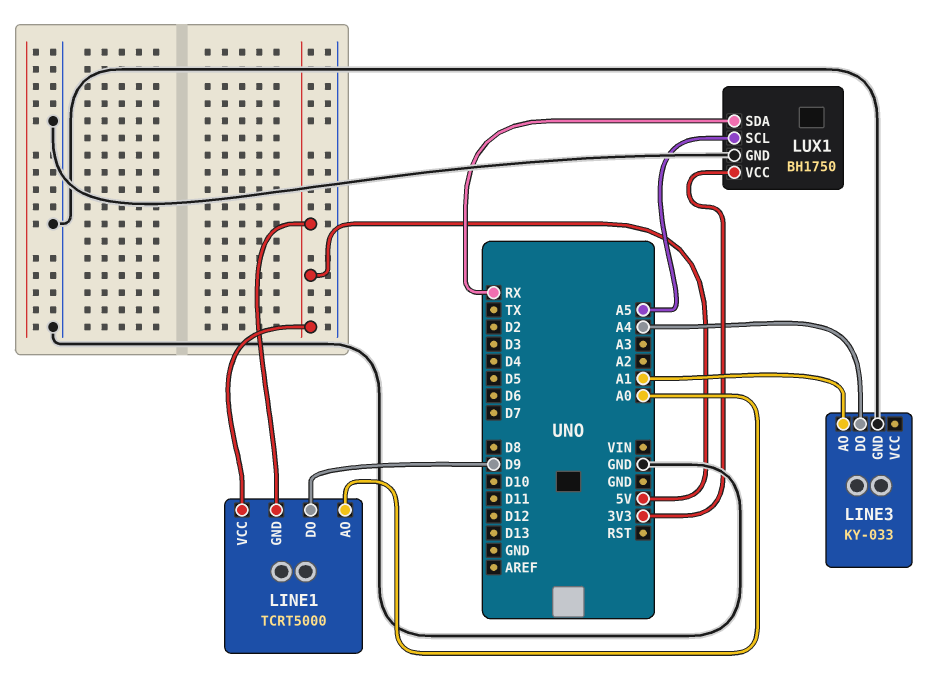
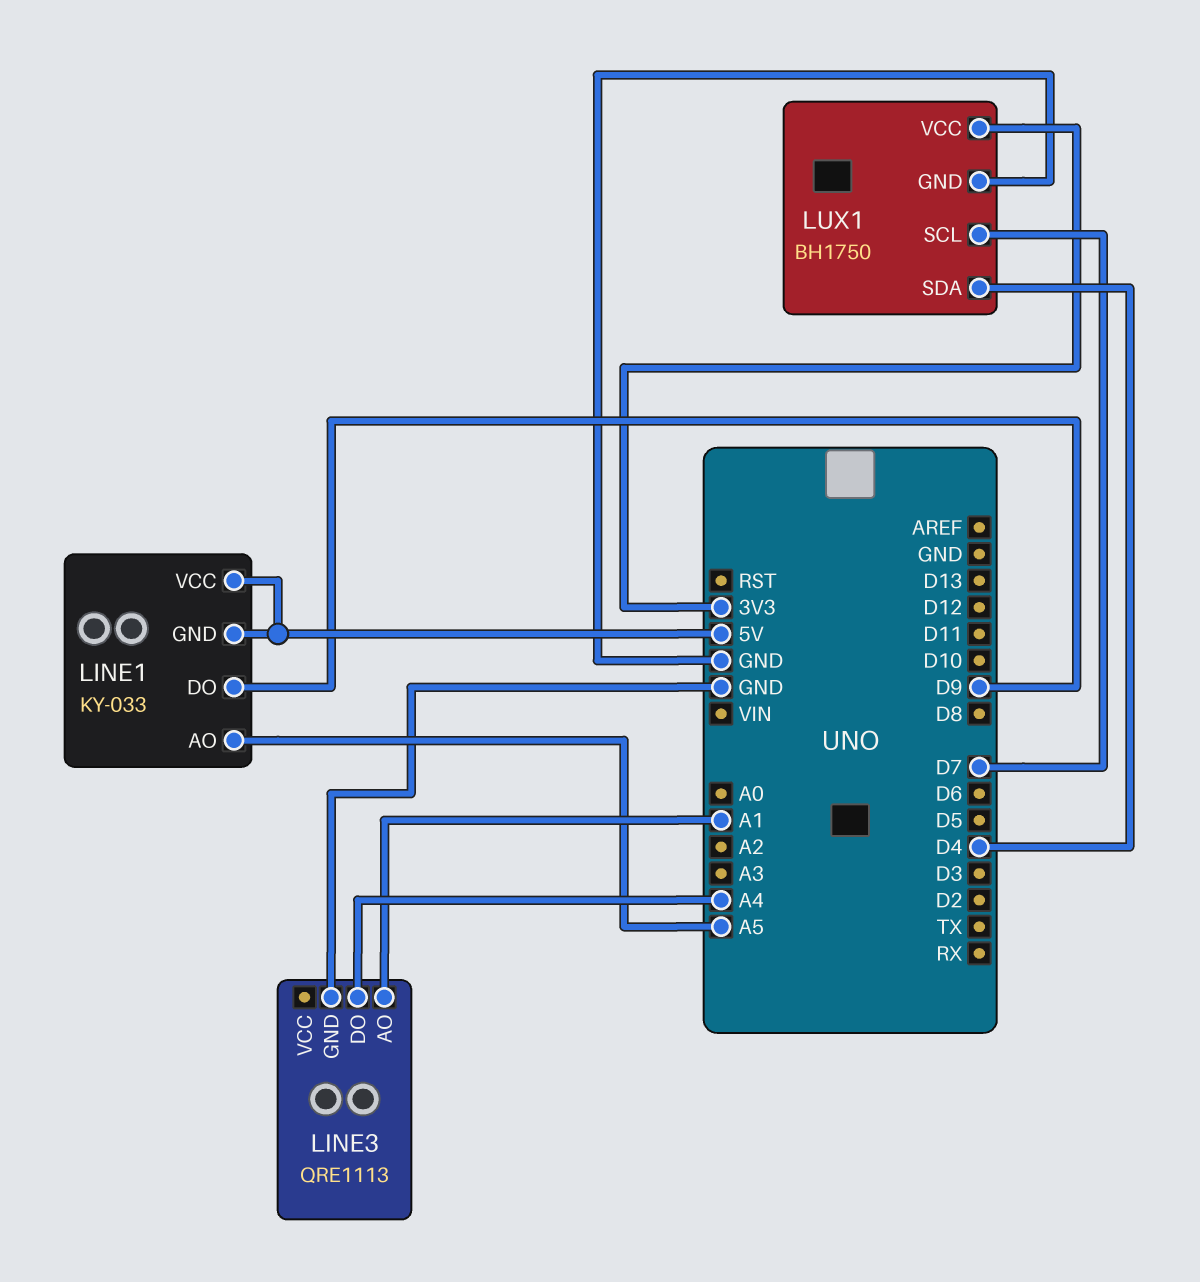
LINE1: TCRT5000 -> KY-033
LINE1 pin AO: A0 -> A5
LINE3: KY-033 -> QRE1113
LUX1 pin SCL: A5 -> D7
LUX1 pin SDA: RX -> D4

